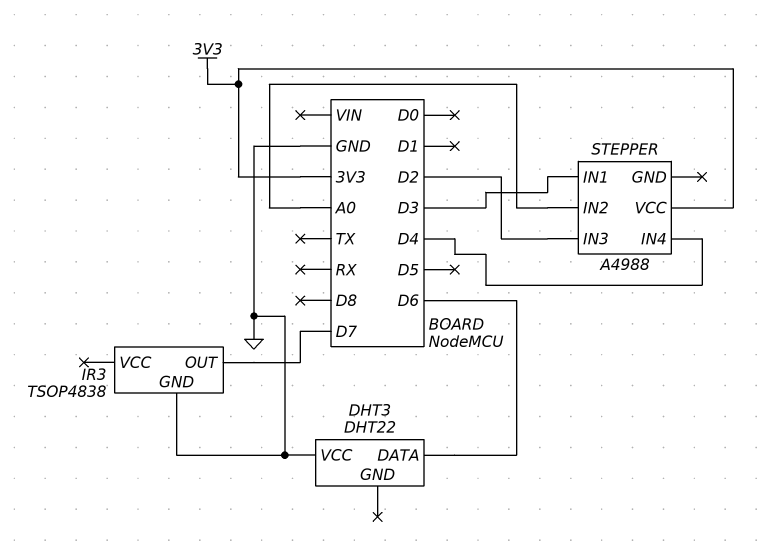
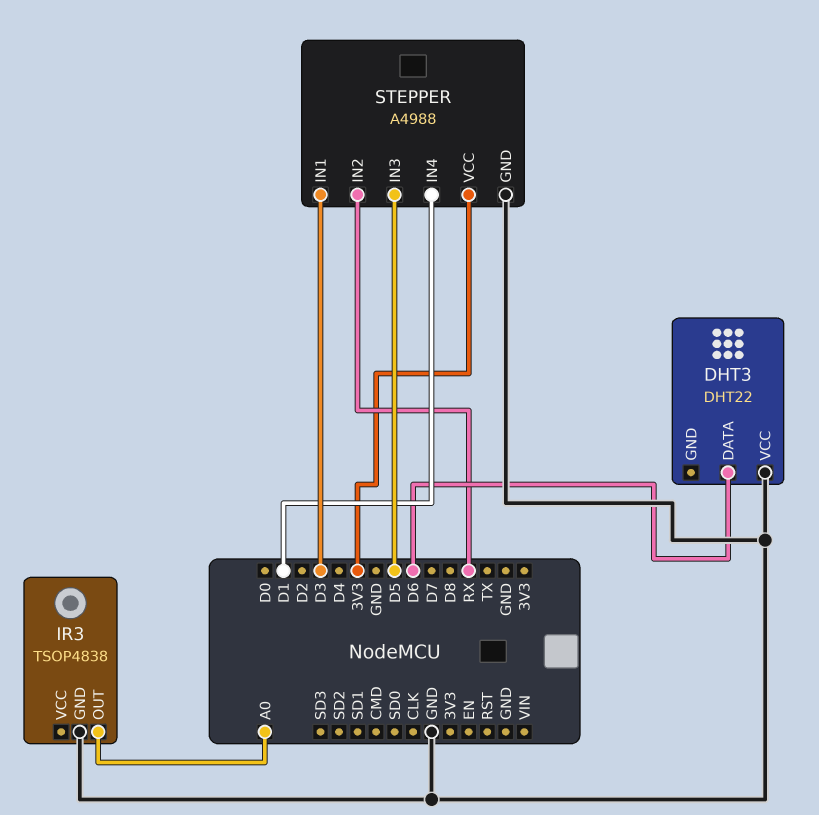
IR3 pin OUT: D7 -> A0
STEPPER pin GND: none -> GND
STEPPER pin IN2: A0 -> RX
STEPPER pin IN3: D2 -> D5
STEPPER pin IN4: D4 -> D1

